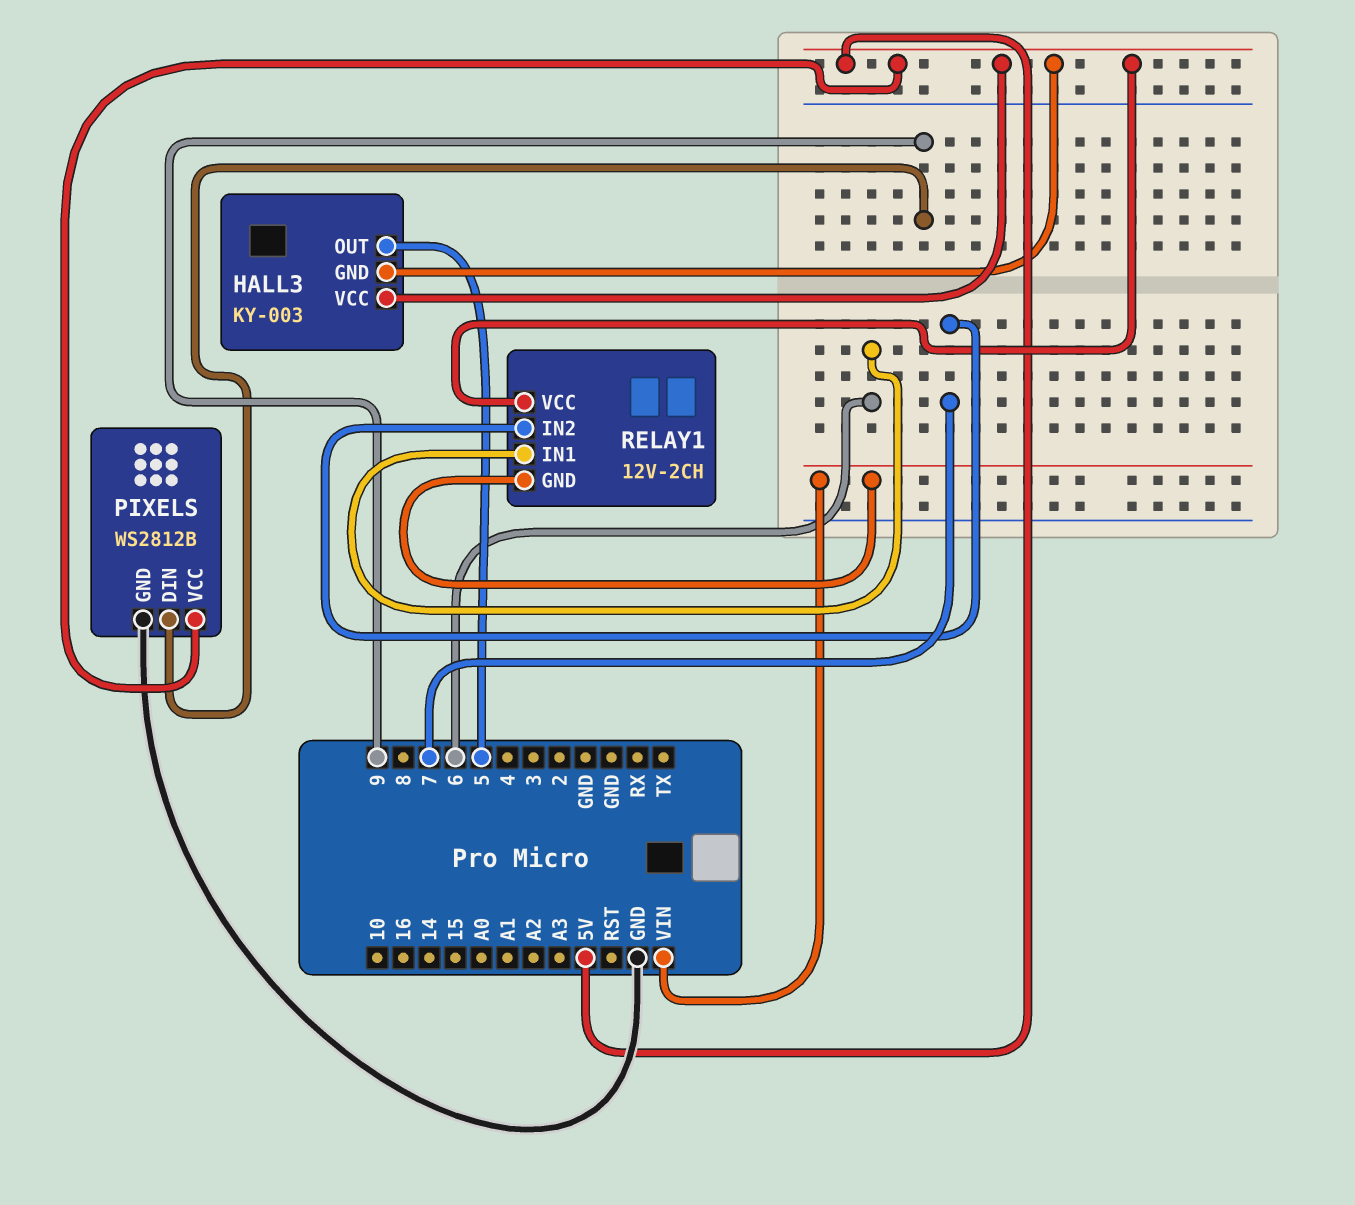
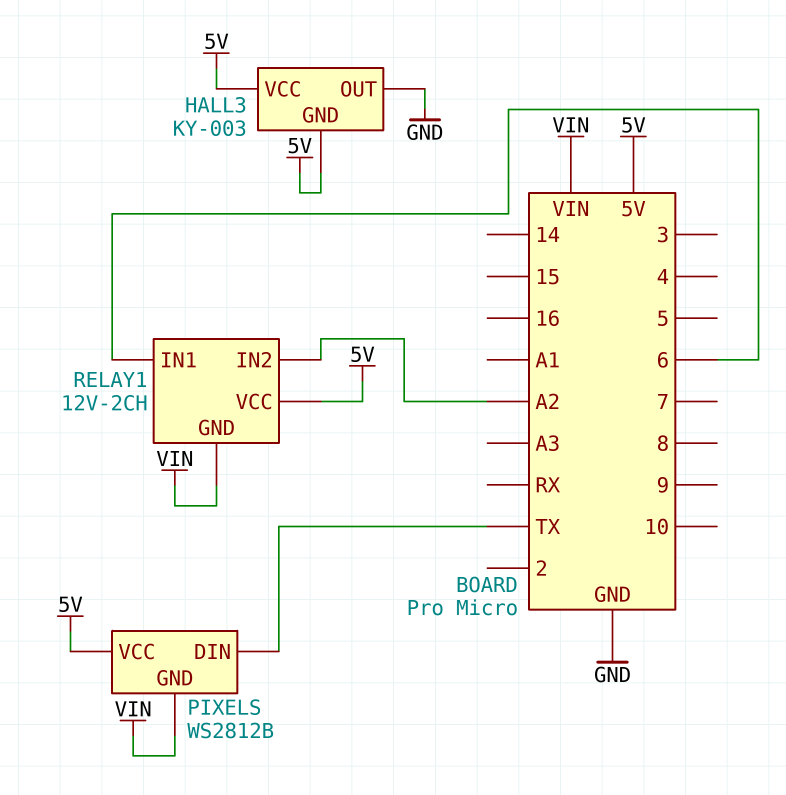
HALL3 pin OUT: 5 -> GND
PIXELS pin DIN: 9 -> TX
PIXELS pin GND: GND -> VIN
RELAY1 pin IN2: 7 -> A2

